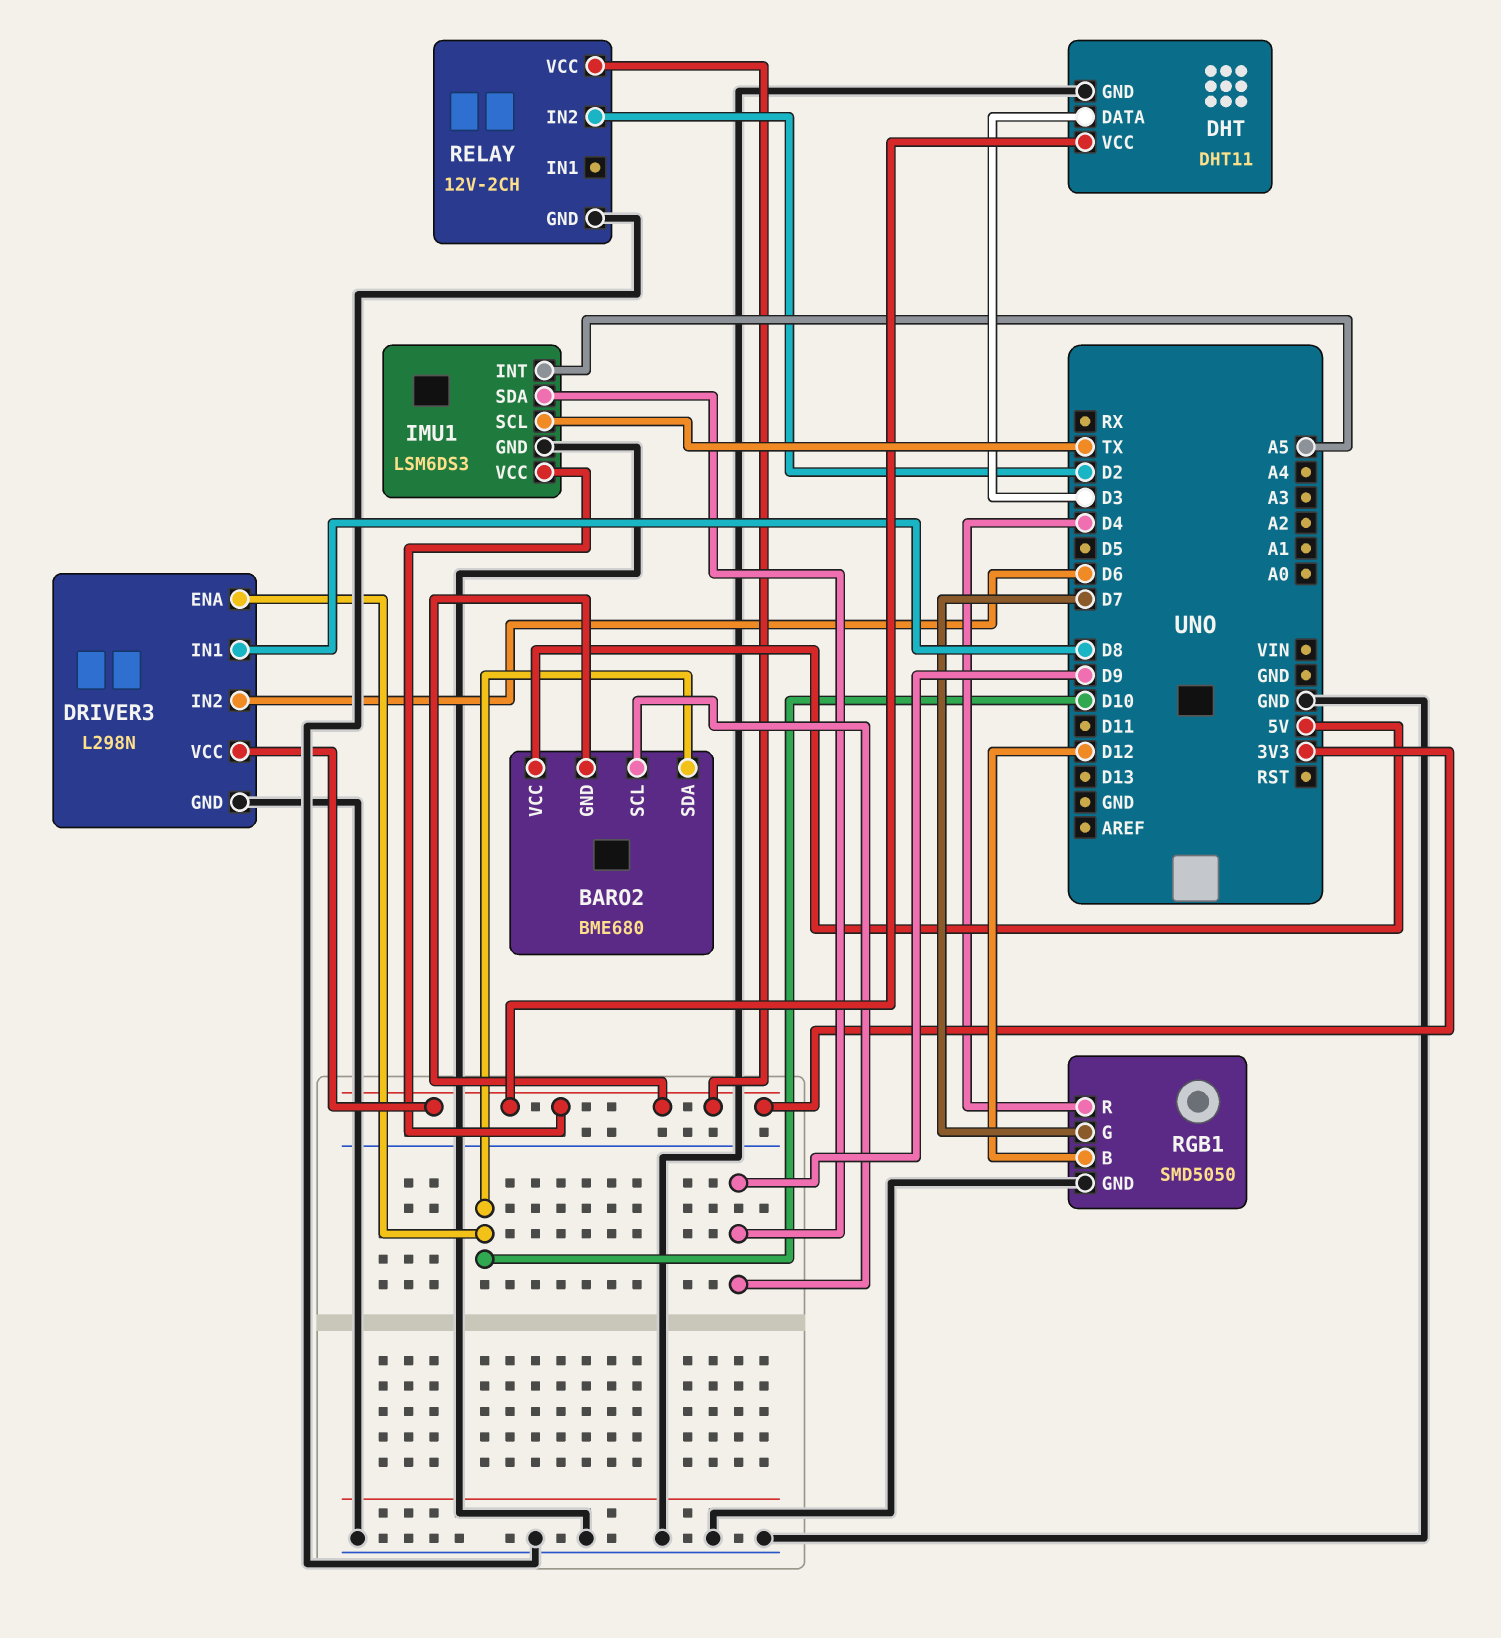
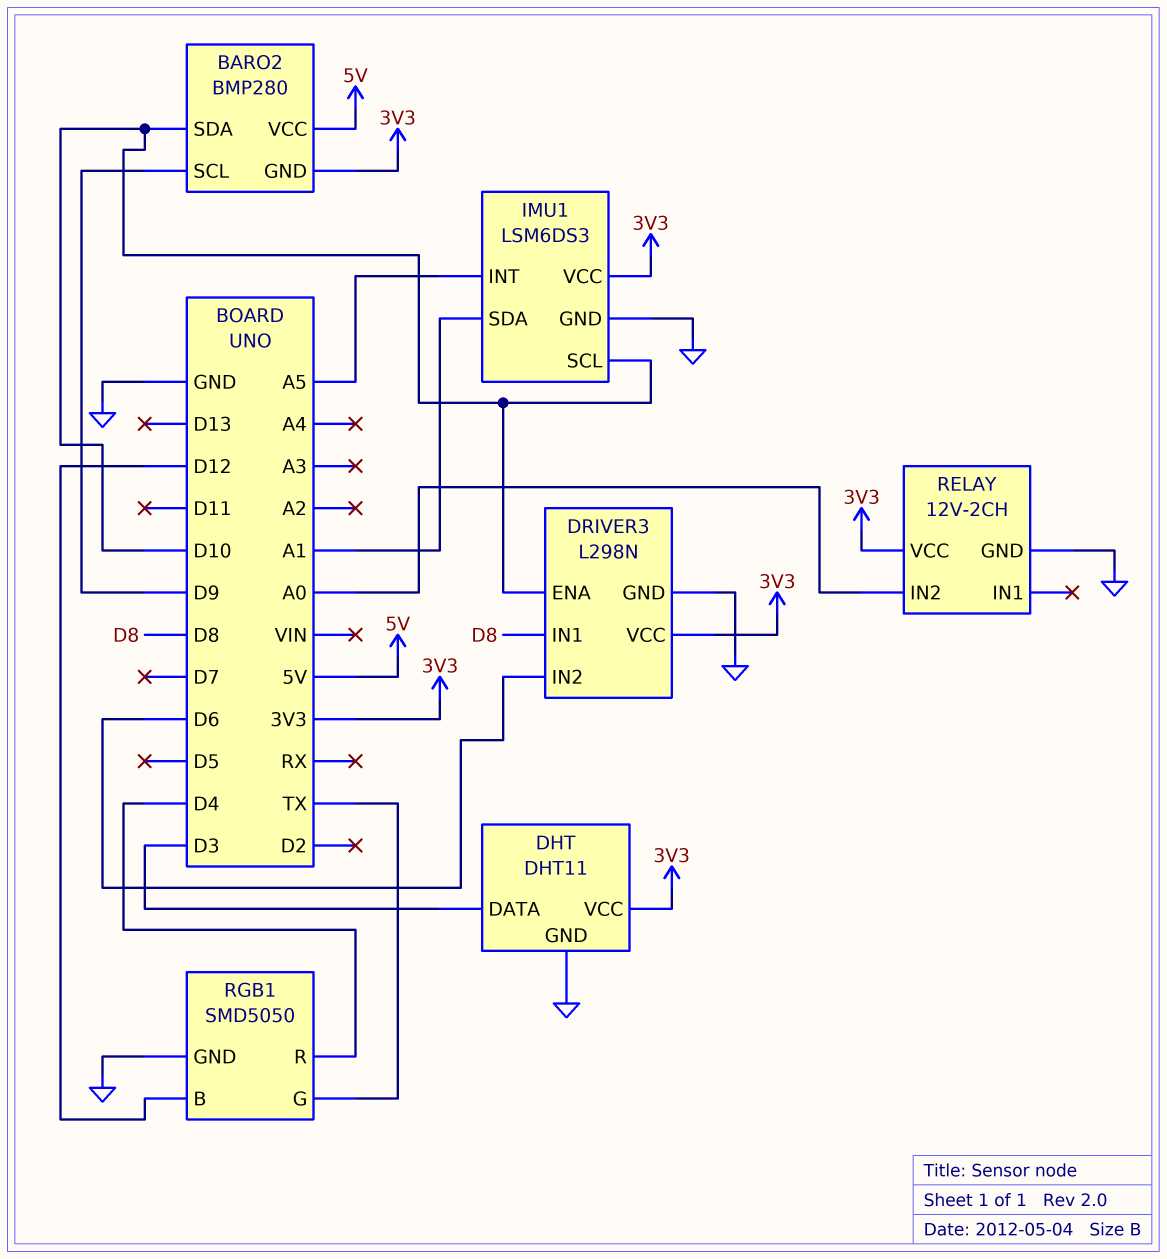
BARO2: BME680 -> BMP280
IMU1 pin SCL: TX -> D10
IMU1 pin SDA: D9 -> A1
RELAY pin IN2: D2 -> A0
RGB1 pin G: D7 -> TX

